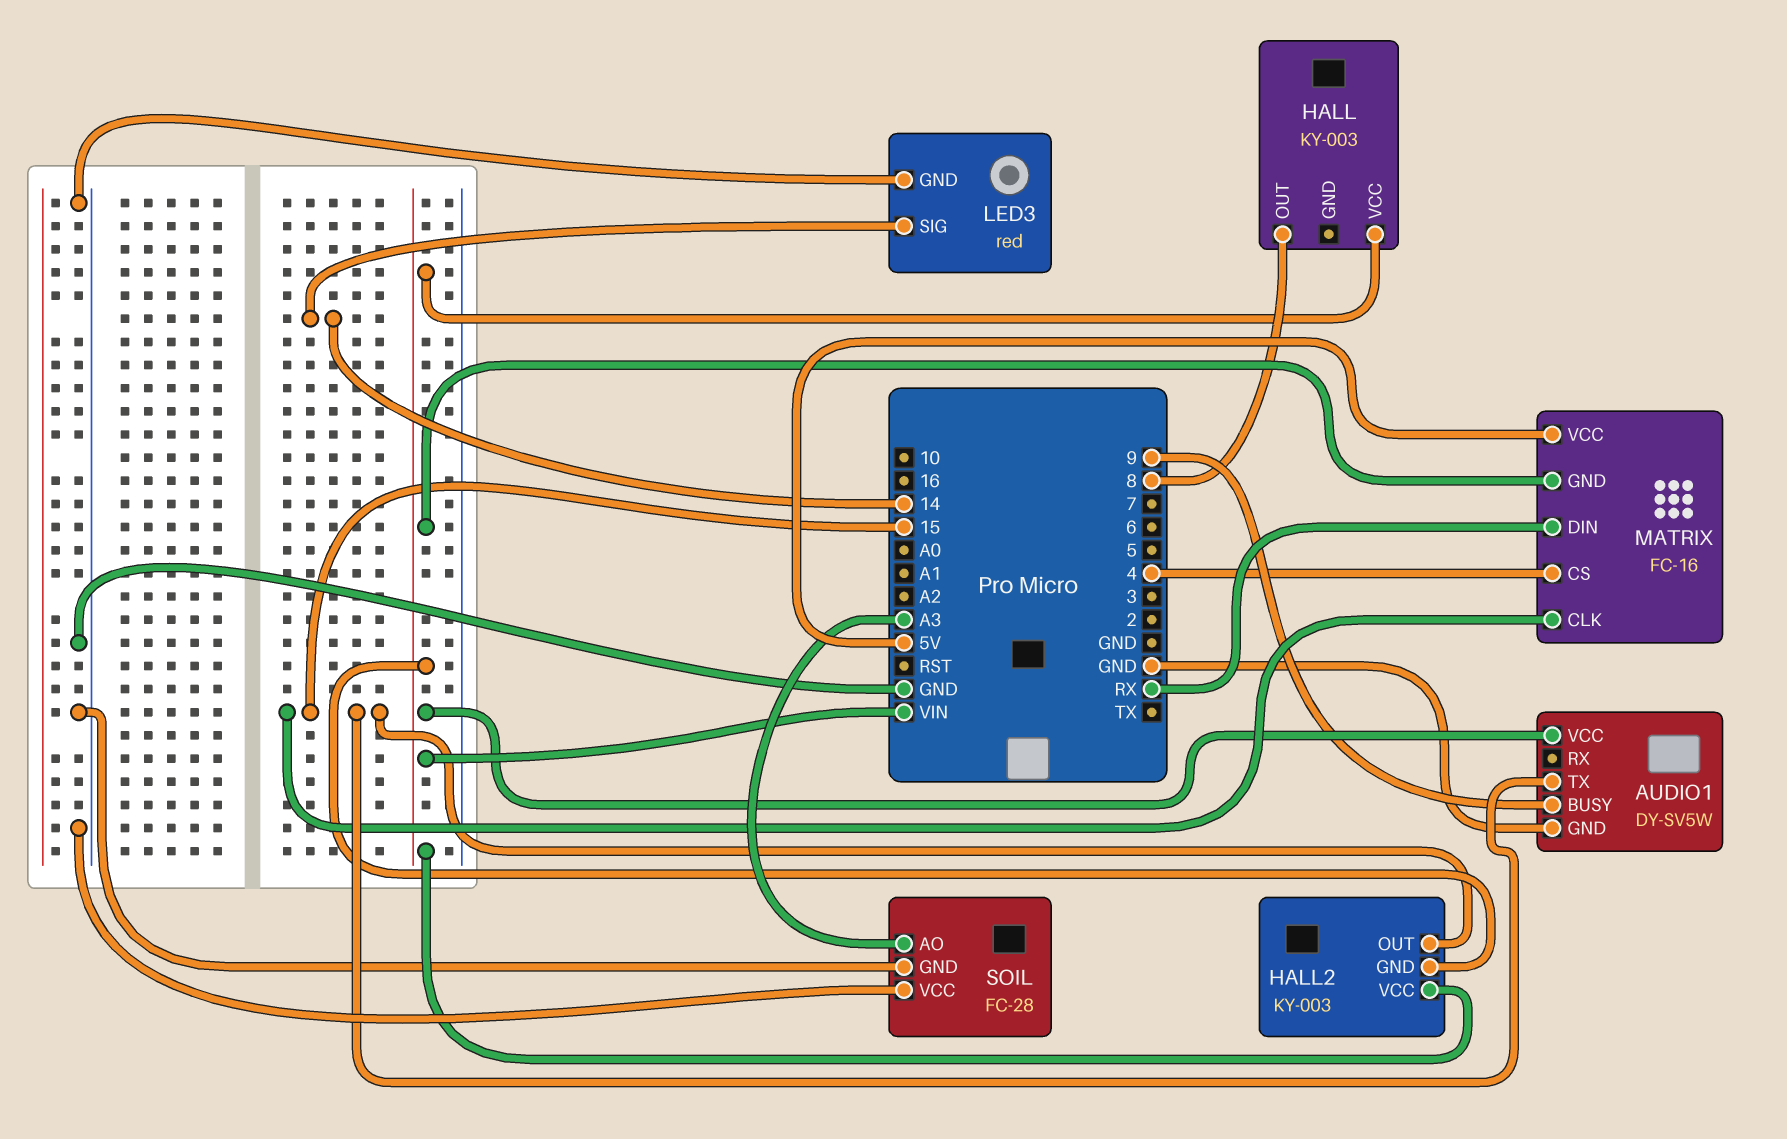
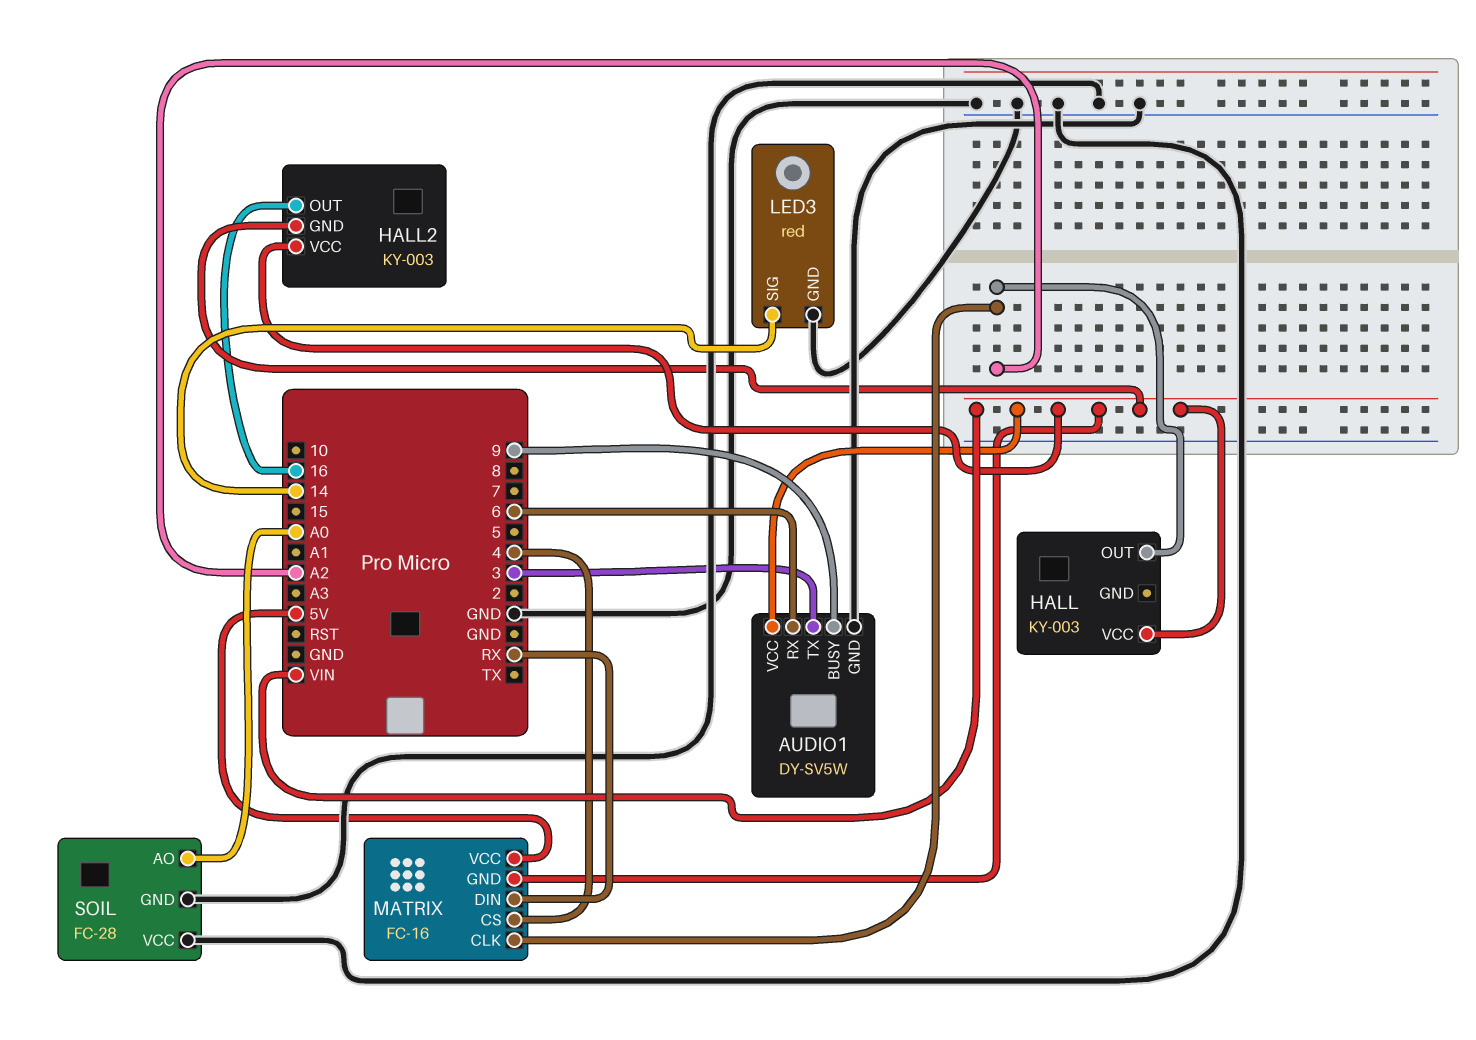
AUDIO1 pin RX: none -> 6
AUDIO1 pin TX: 15 -> 3
HALL pin OUT: 8 -> A2
HALL2 pin OUT: 15 -> 16
MATRIX pin CLK: 15 -> A2
SOIL pin AO: A3 -> A0

